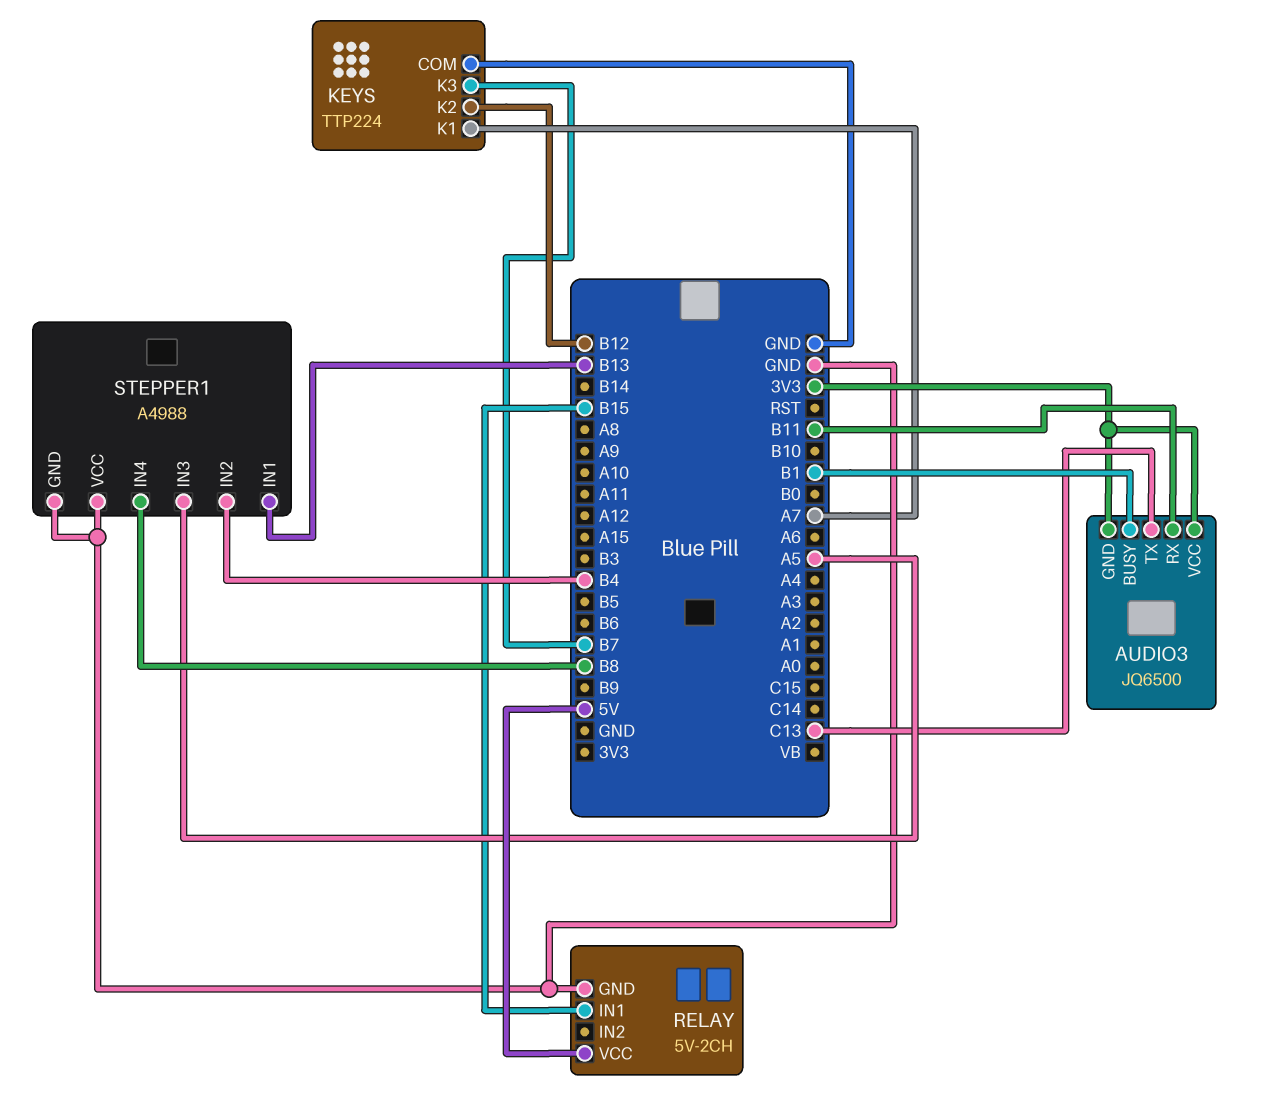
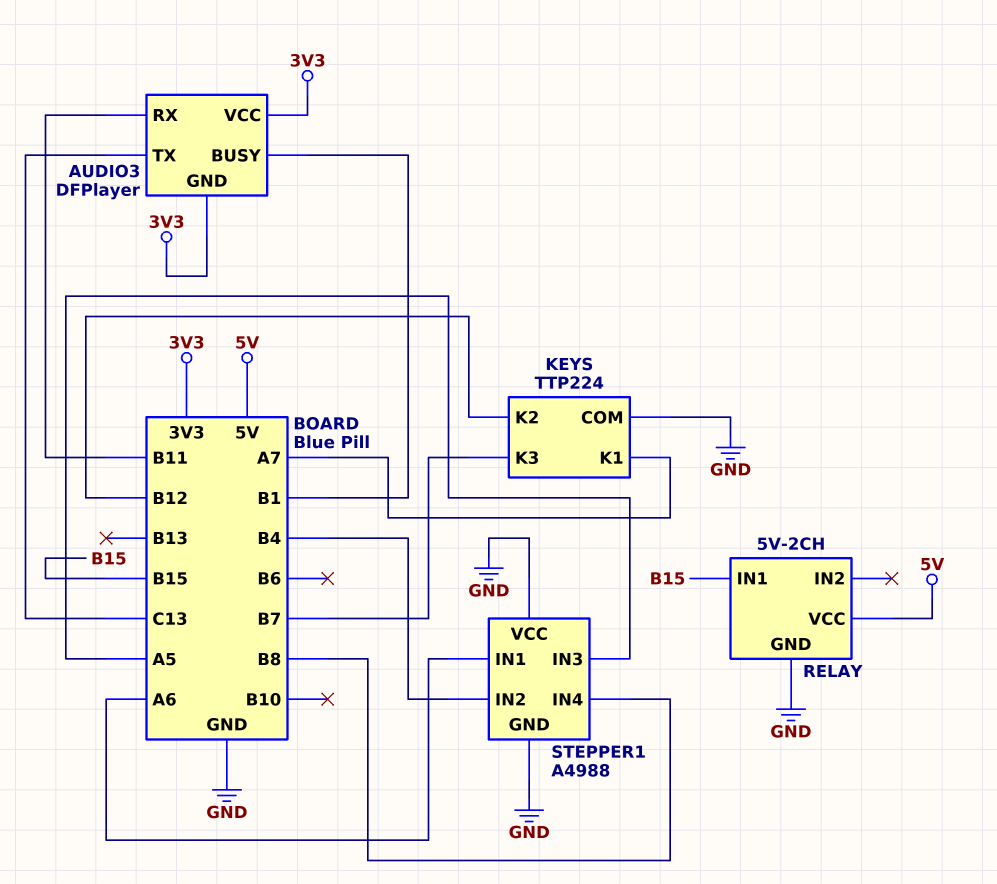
AUDIO3: JQ6500 -> DFPlayer
STEPPER1 pin IN1: B13 -> A6

